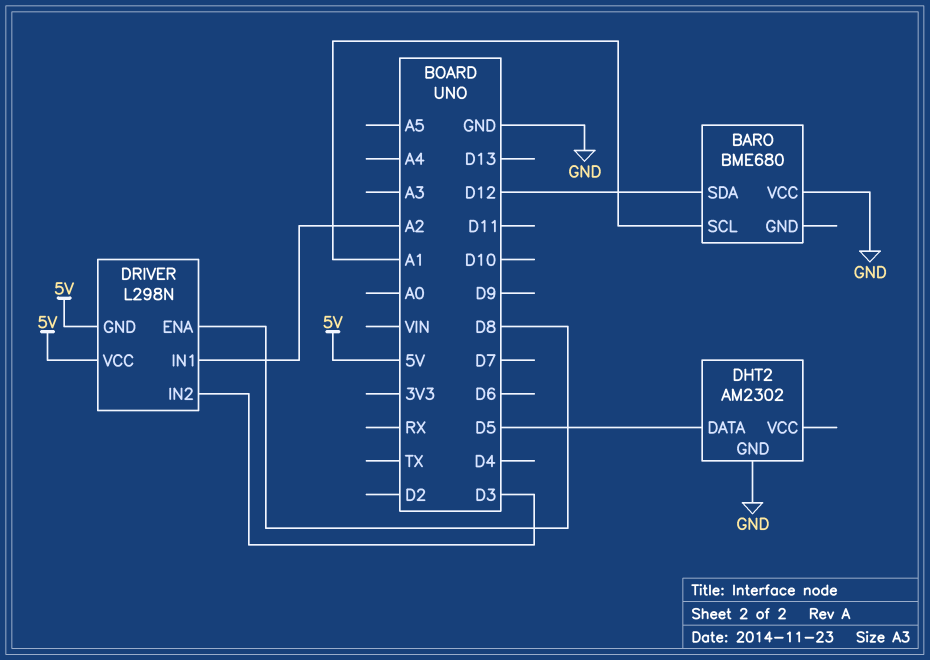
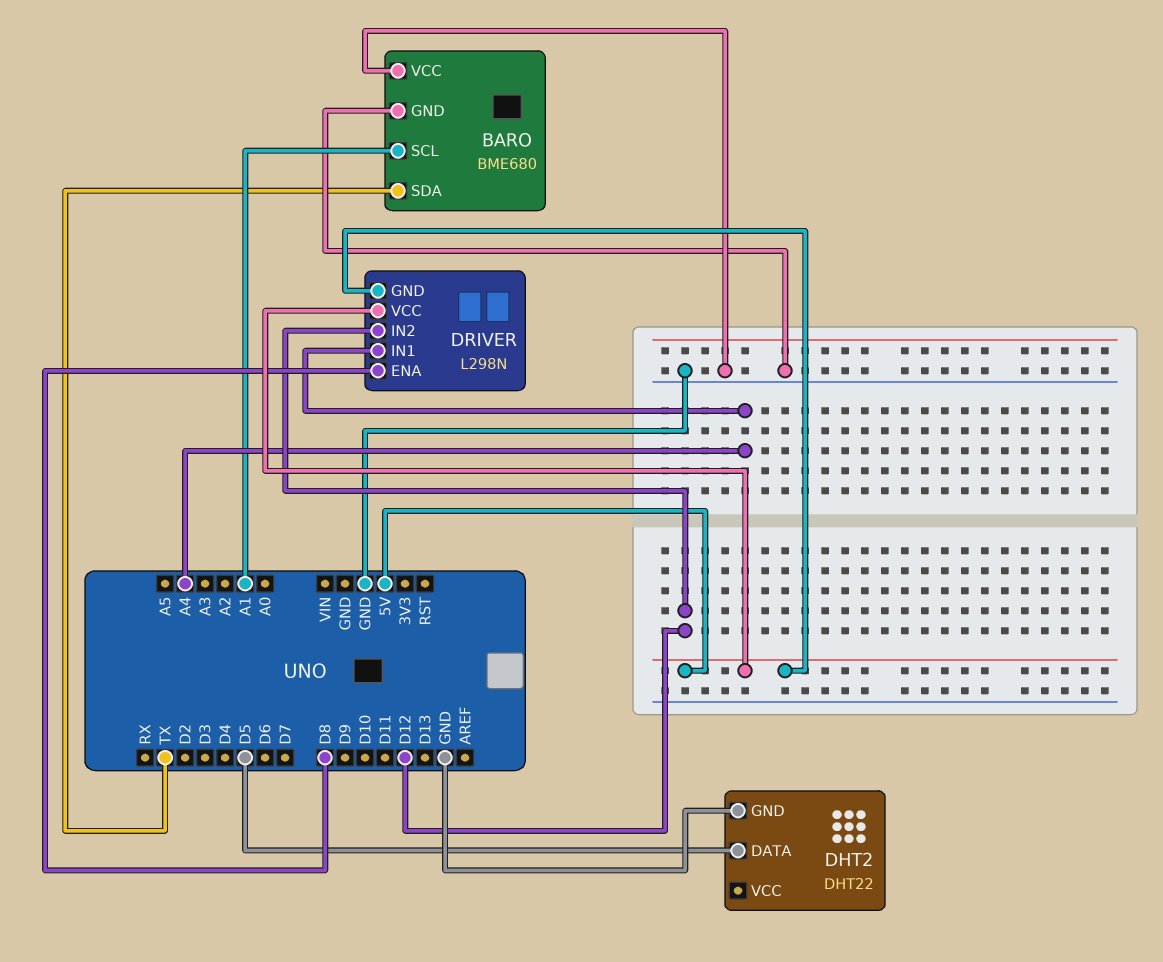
BARO pin GND: none -> GND
BARO pin SDA: D12 -> TX
DHT2: AM2302 -> DHT22
DRIVER pin IN1: A2 -> A4
DRIVER pin IN2: D3 -> D12

